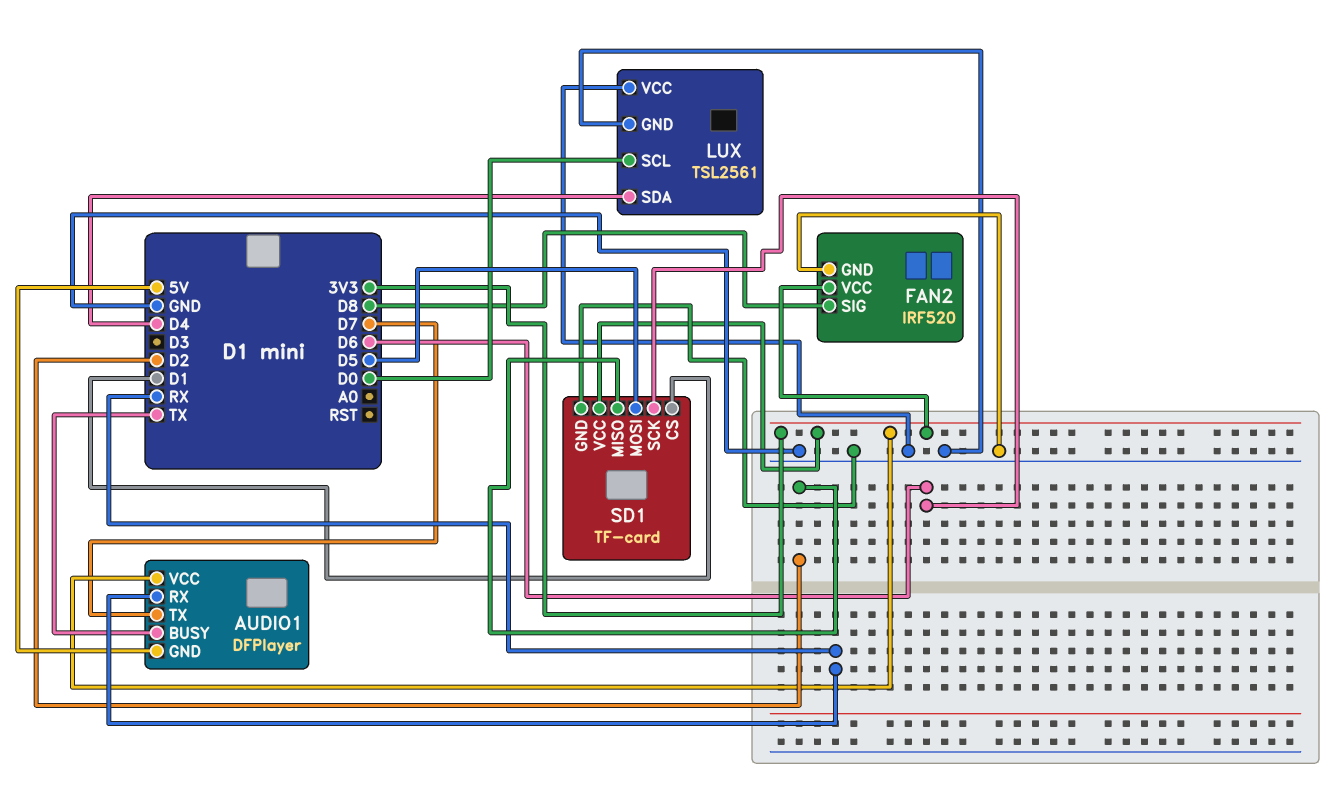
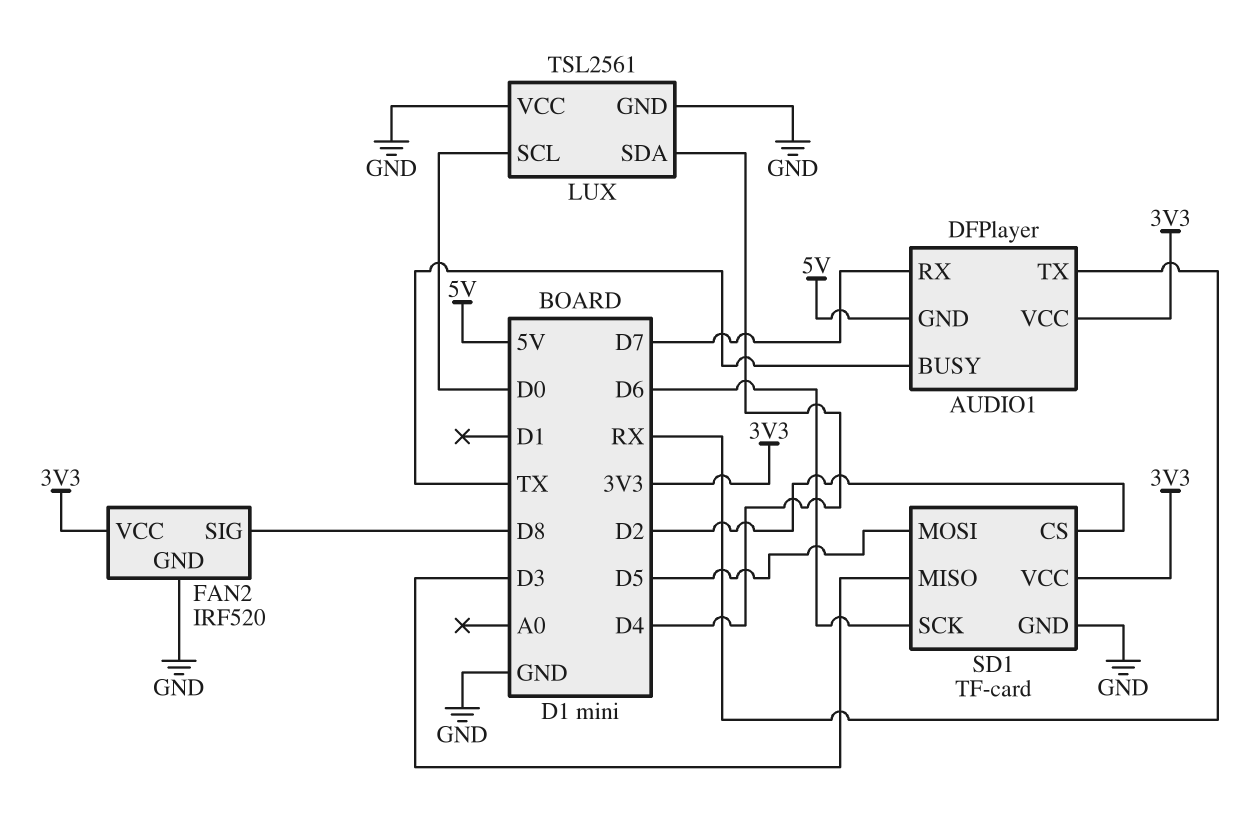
AUDIO1 pin RX: RX -> D7
AUDIO1 pin TX: D7 -> RX
SD1 pin CS: D1 -> D2
SD1 pin MISO: D2 -> D3

